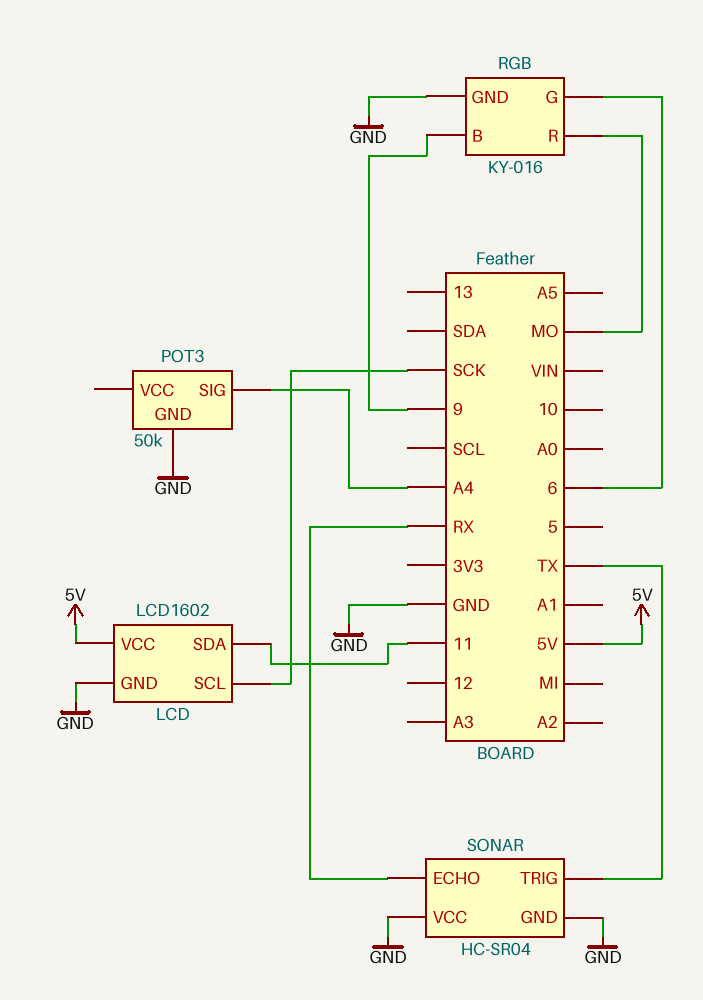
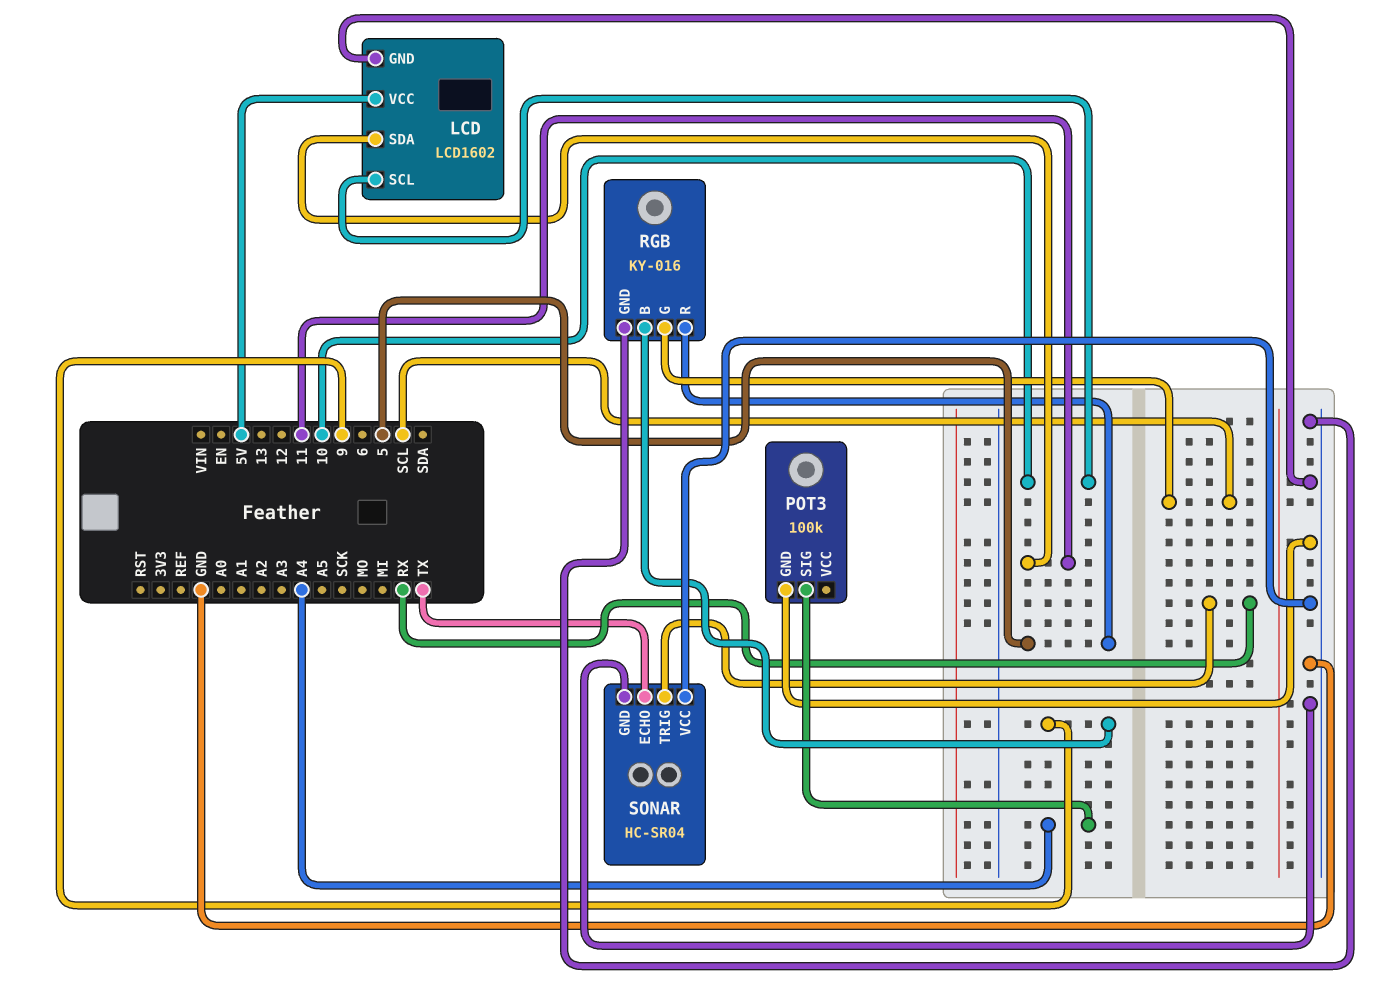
LCD pin SCL: SCK -> 10
POT3: 50k -> 100k
RGB pin G: 6 -> SCL
RGB pin R: MO -> 5
SONAR pin ECHO: RX -> TX
SONAR pin TRIG: TX -> RX

